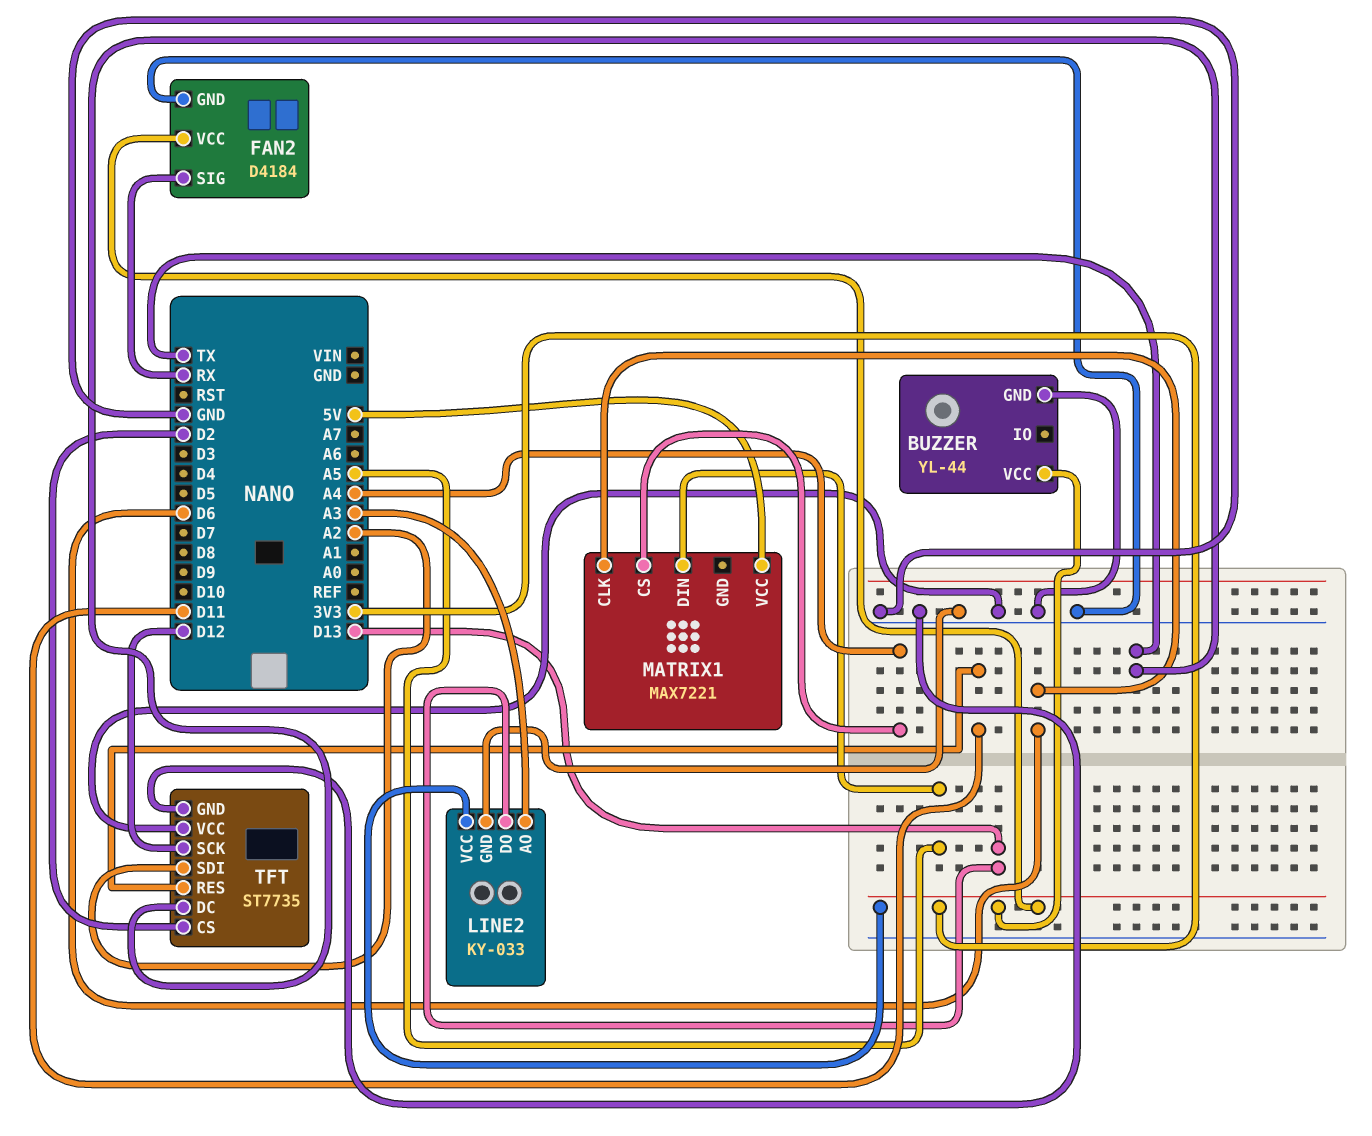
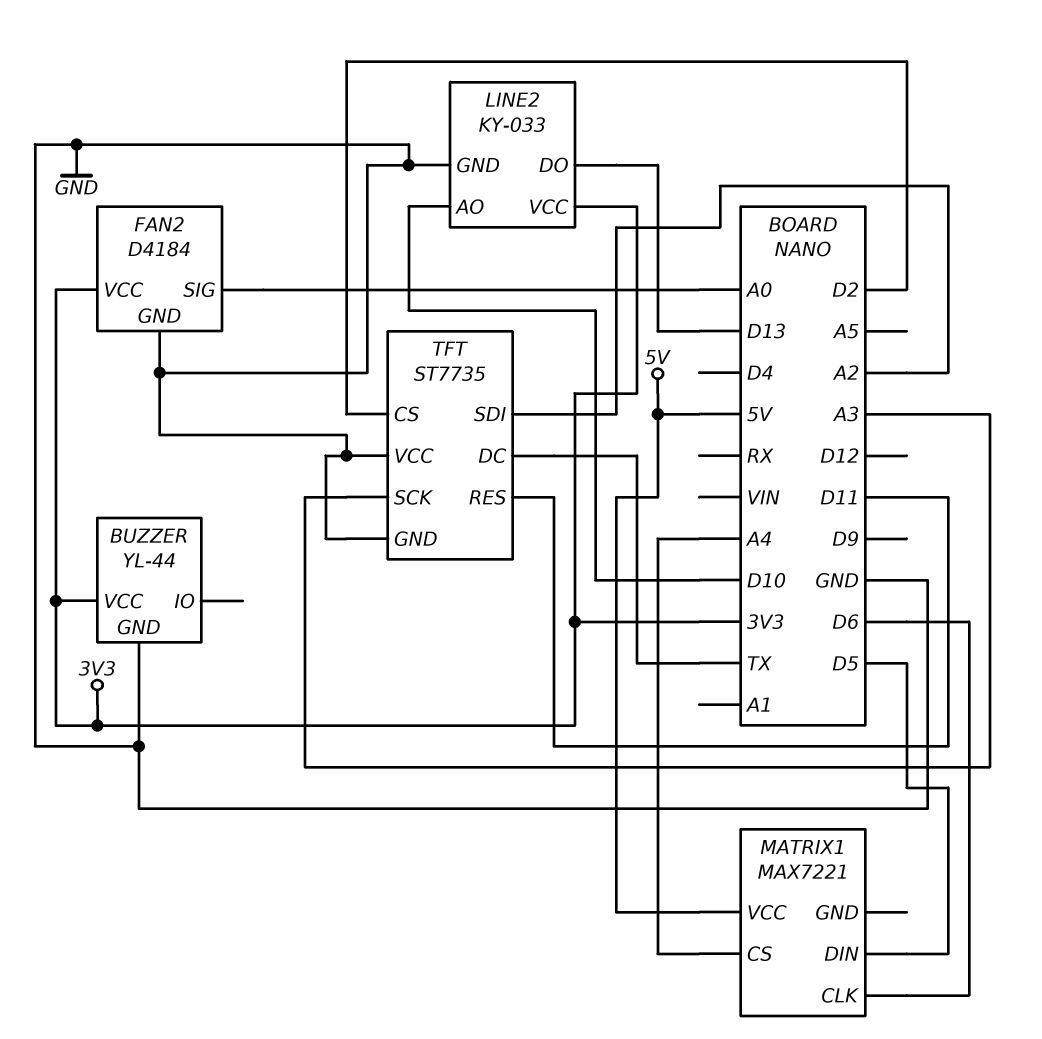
FAN2 pin SIG: RX -> A0
LINE2 pin AO: A3 -> D10
MATRIX1 pin DIN: A5 -> D5
TFT pin SCK: D12 -> A3

